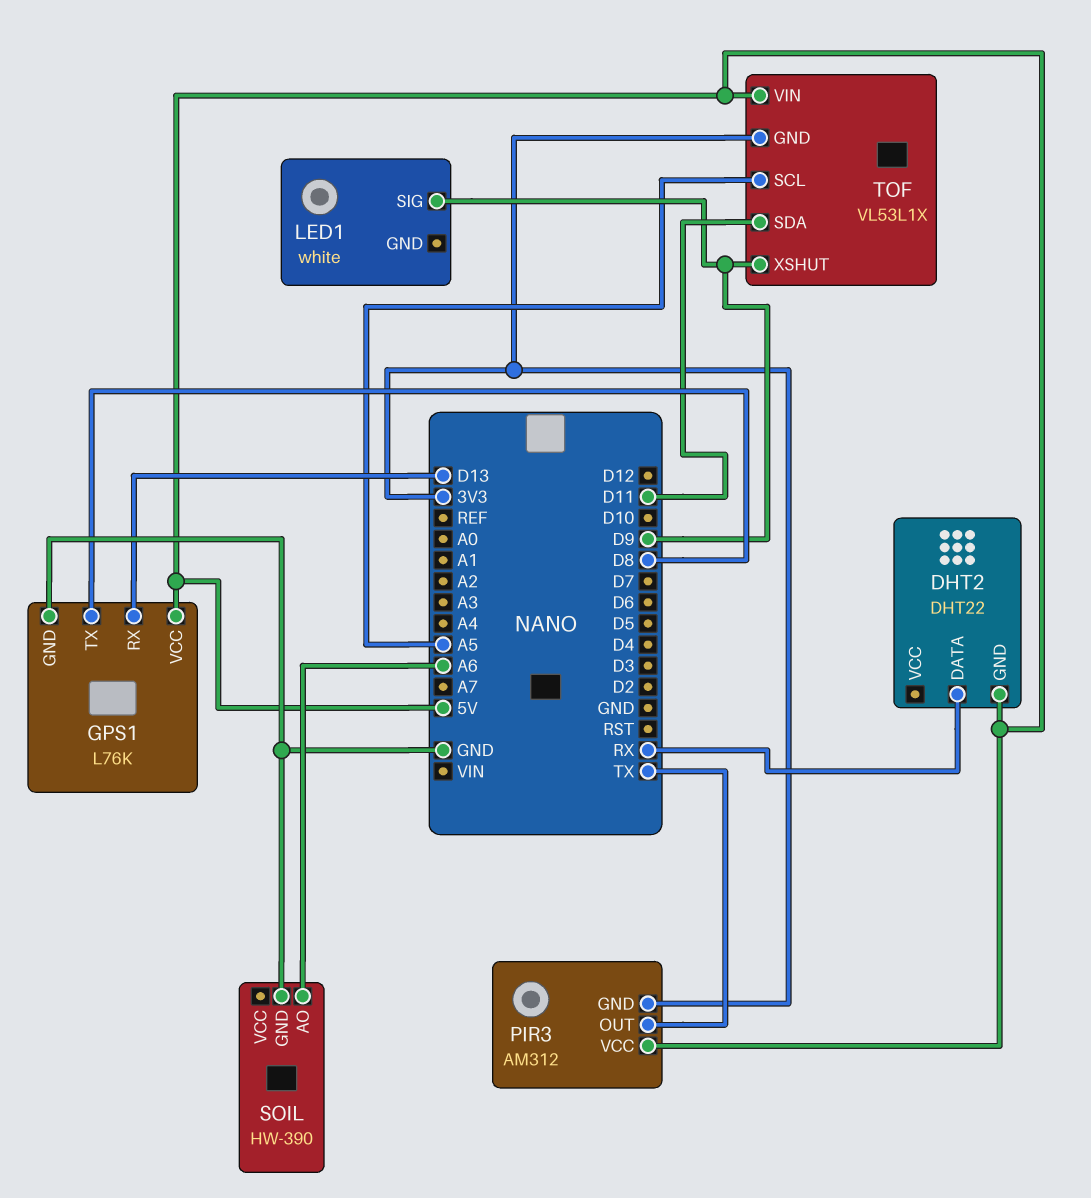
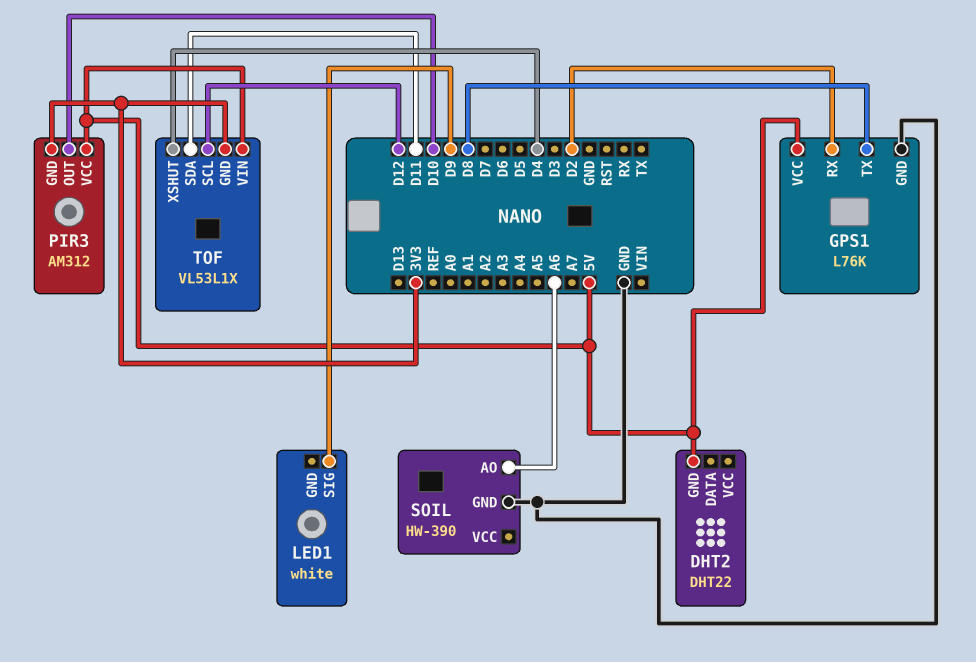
DHT2 pin DATA: RX -> none
GPS1 pin RX: D13 -> D2
PIR3 pin OUT: TX -> D10
TOF pin SCL: A5 -> D12
TOF pin XSHUT: D9 -> D4

